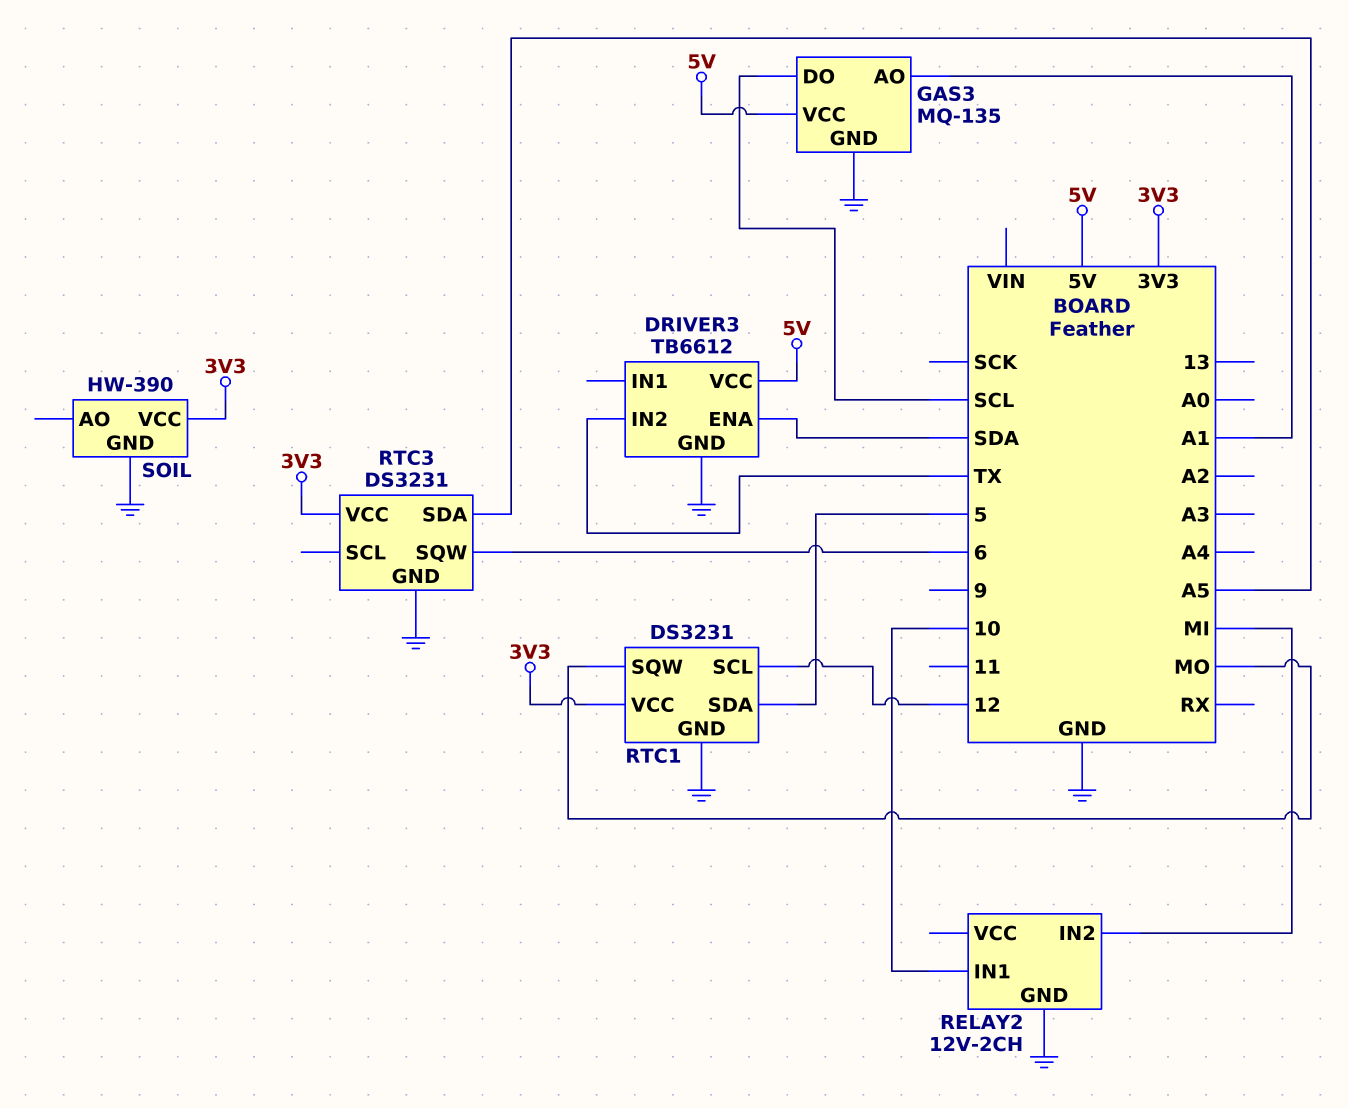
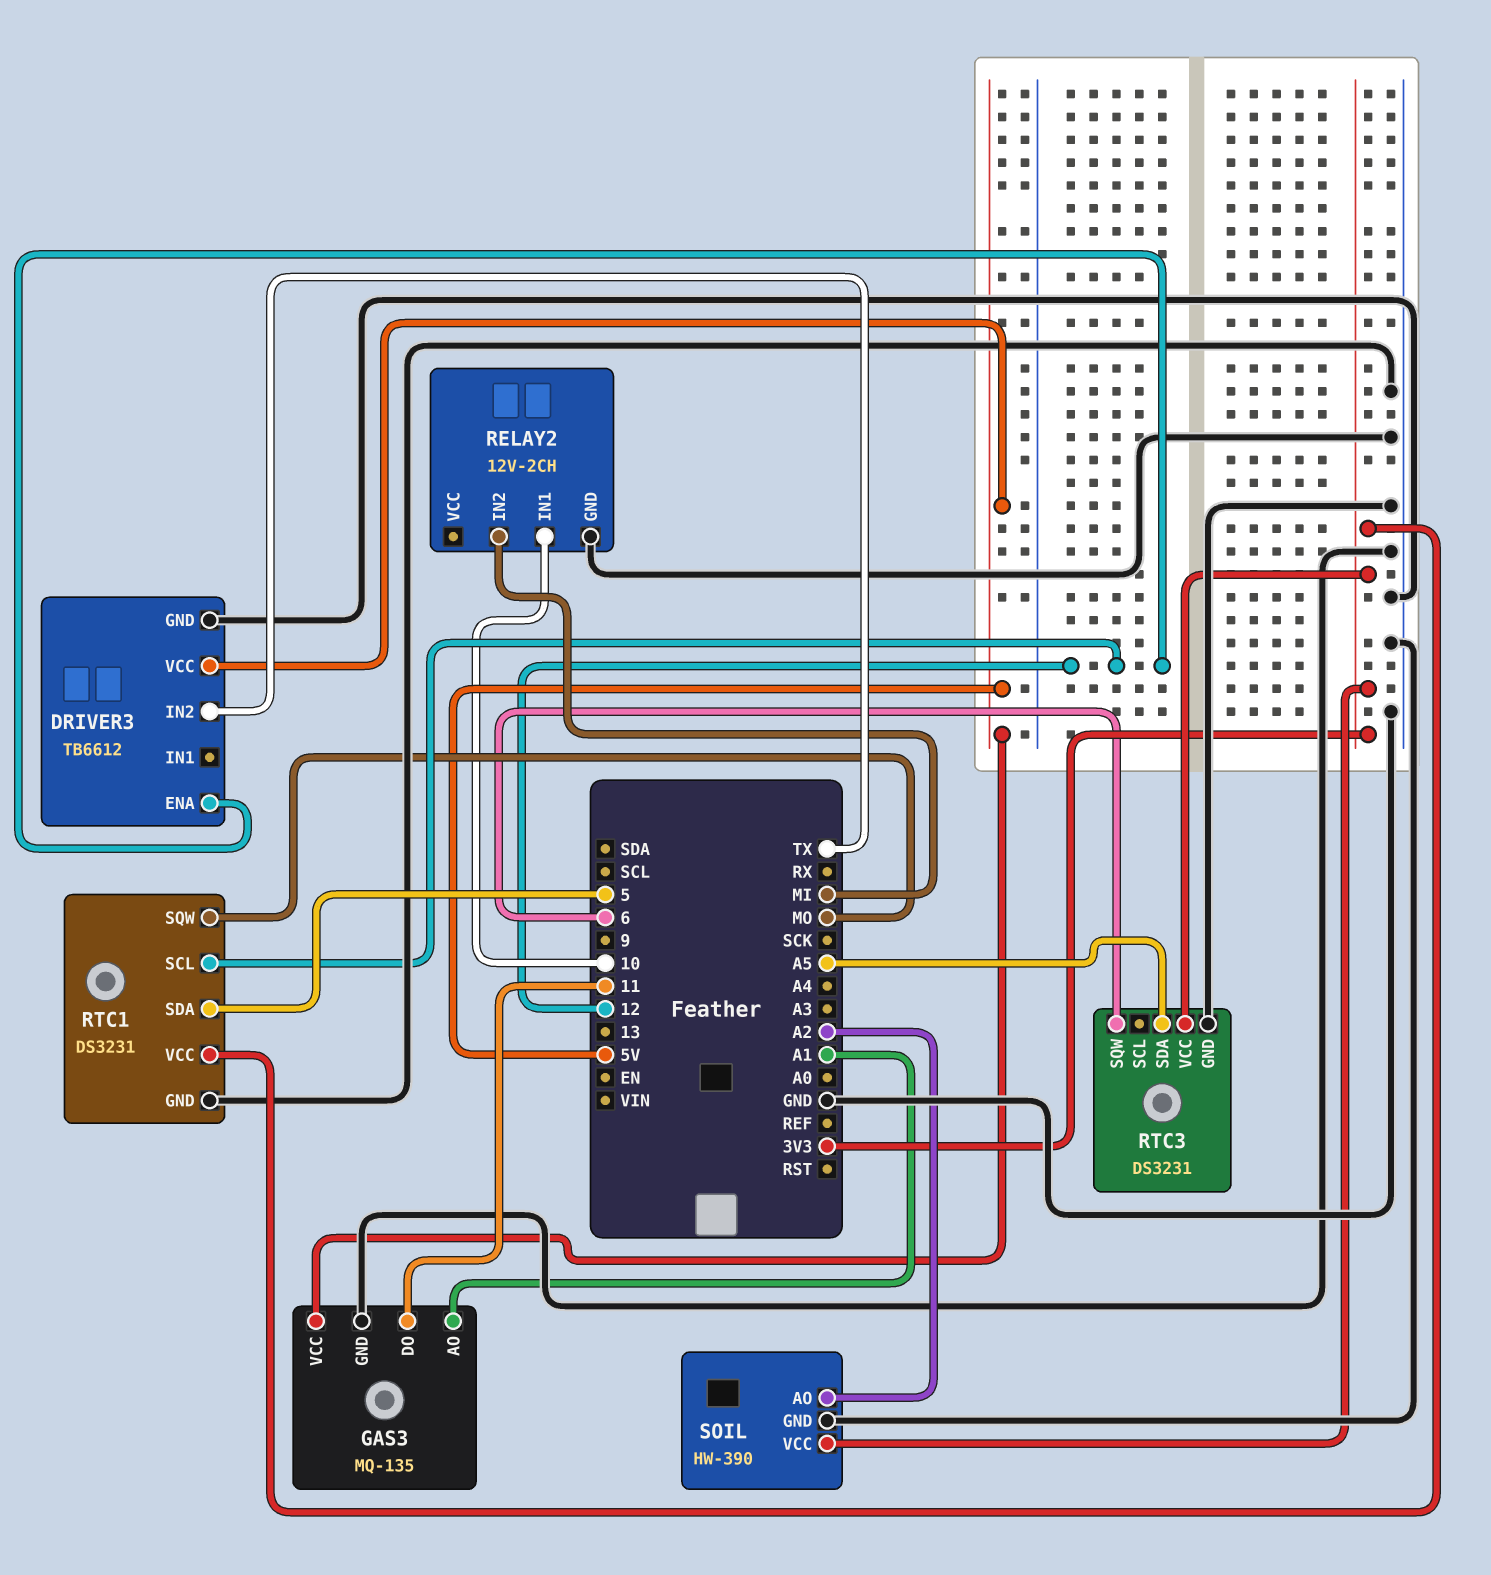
DRIVER3 pin ENA: SDA -> 12
GAS3 pin DO: SCL -> 11
SOIL pin AO: none -> A2

